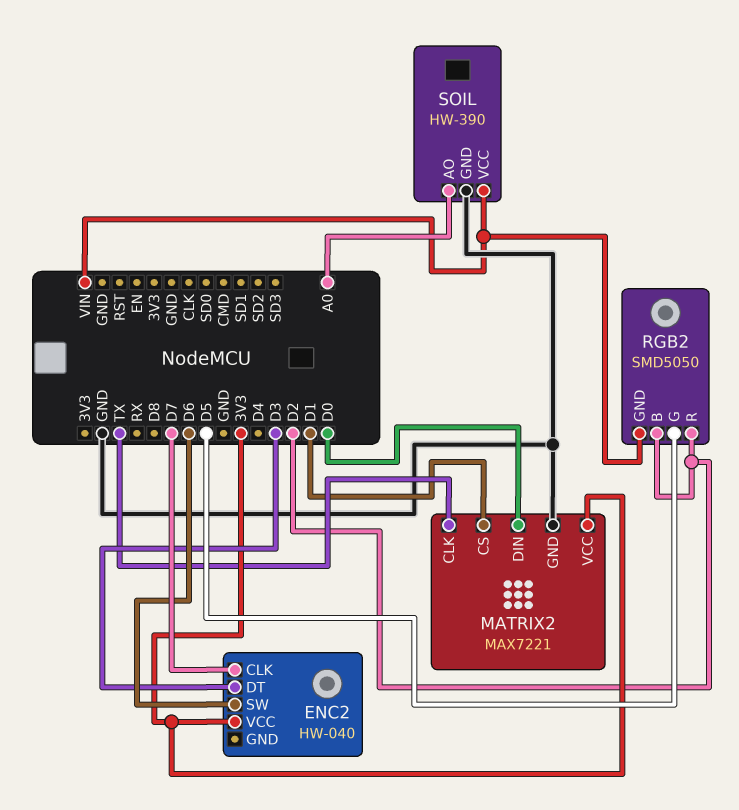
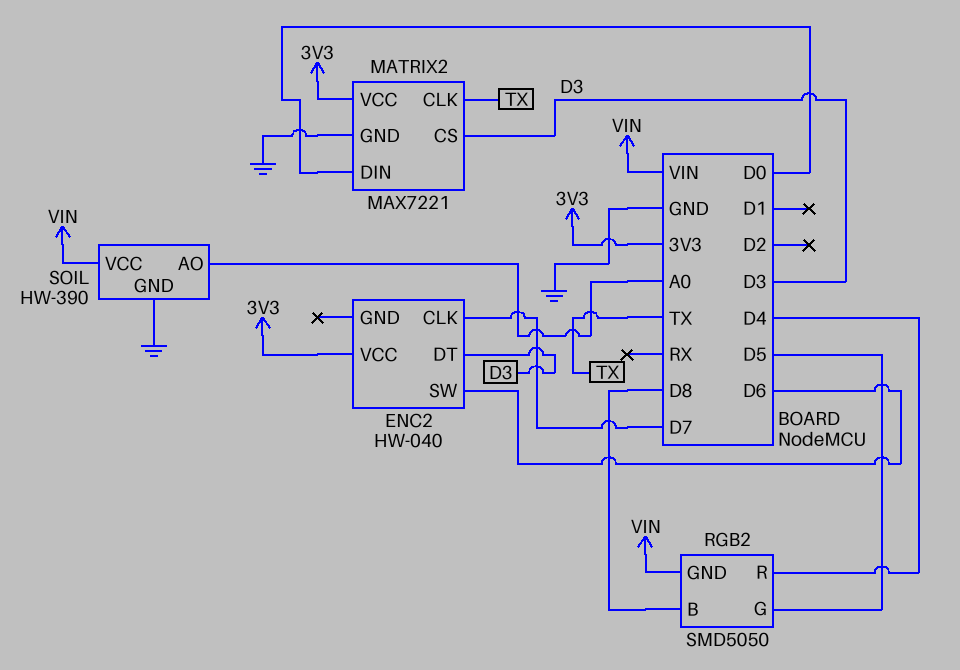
MATRIX2 pin CS: D1 -> D3
RGB2 pin B: D2 -> D8
RGB2 pin R: D2 -> D4

